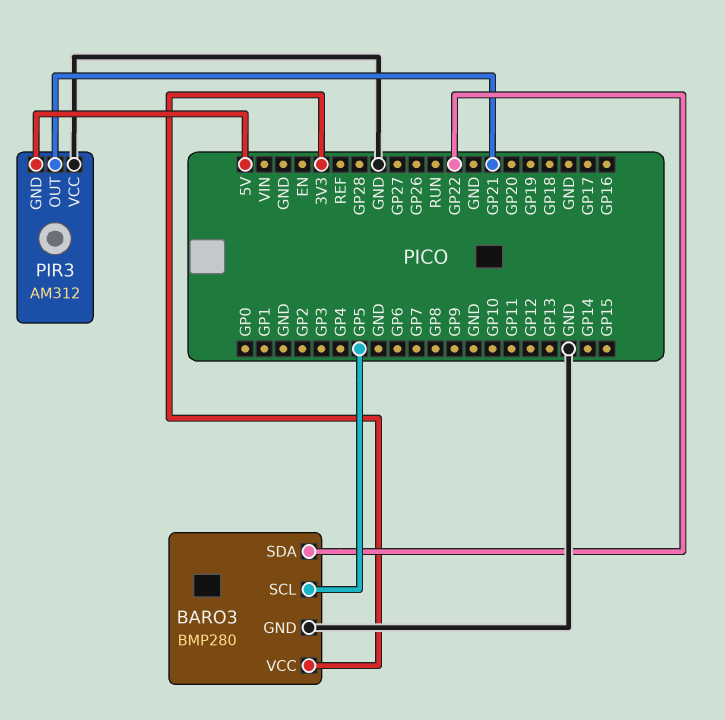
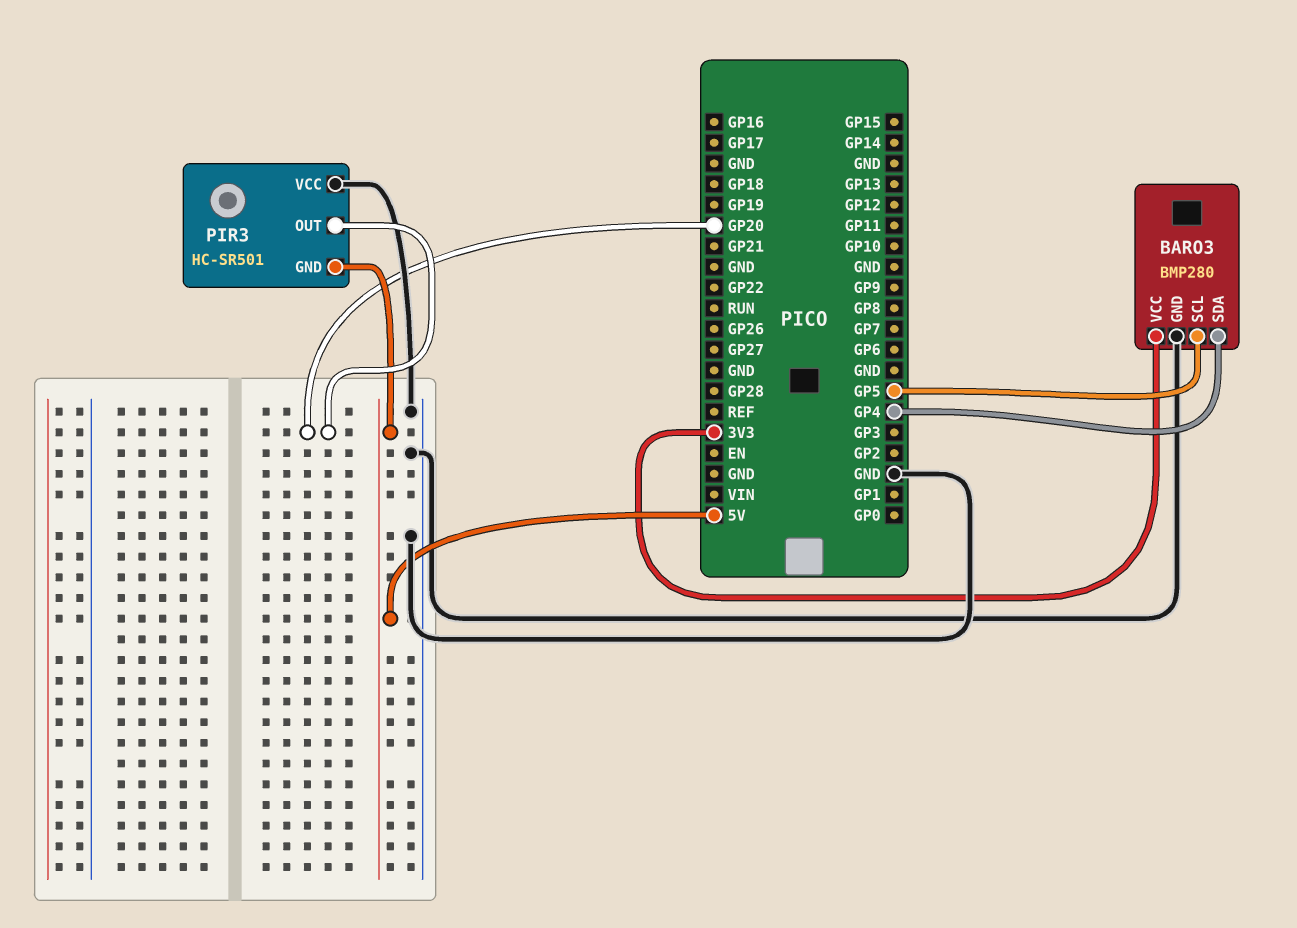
BARO3 pin SDA: GP22 -> GP4
PIR3: AM312 -> HC-SR501
PIR3 pin OUT: GP21 -> GP20

